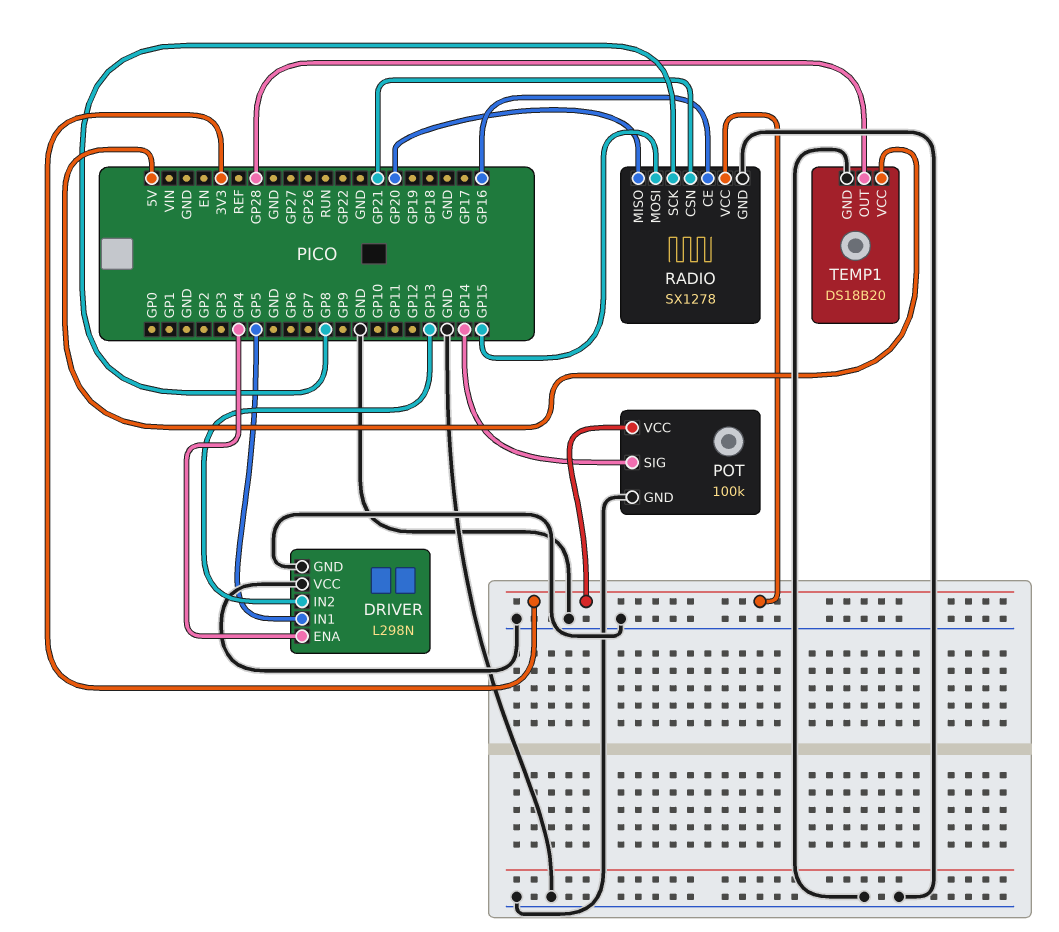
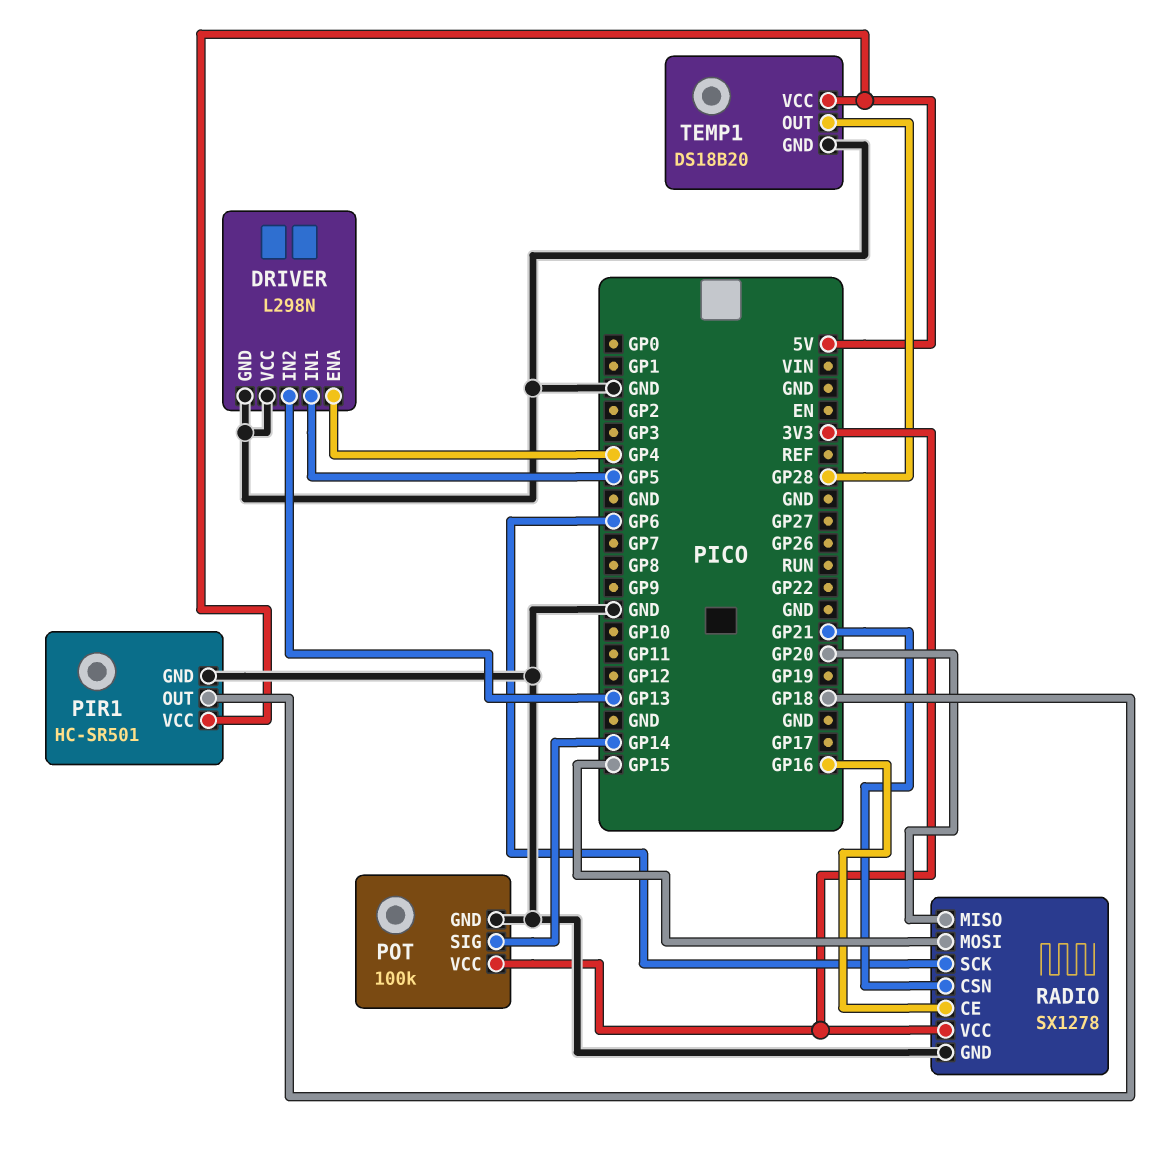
PIR1: none -> HC-SR501
PIR1 pin GND: none -> GND
PIR1 pin OUT: none -> GP18
PIR1 pin VCC: none -> 5V
RADIO pin SCK: GP8 -> GP6

